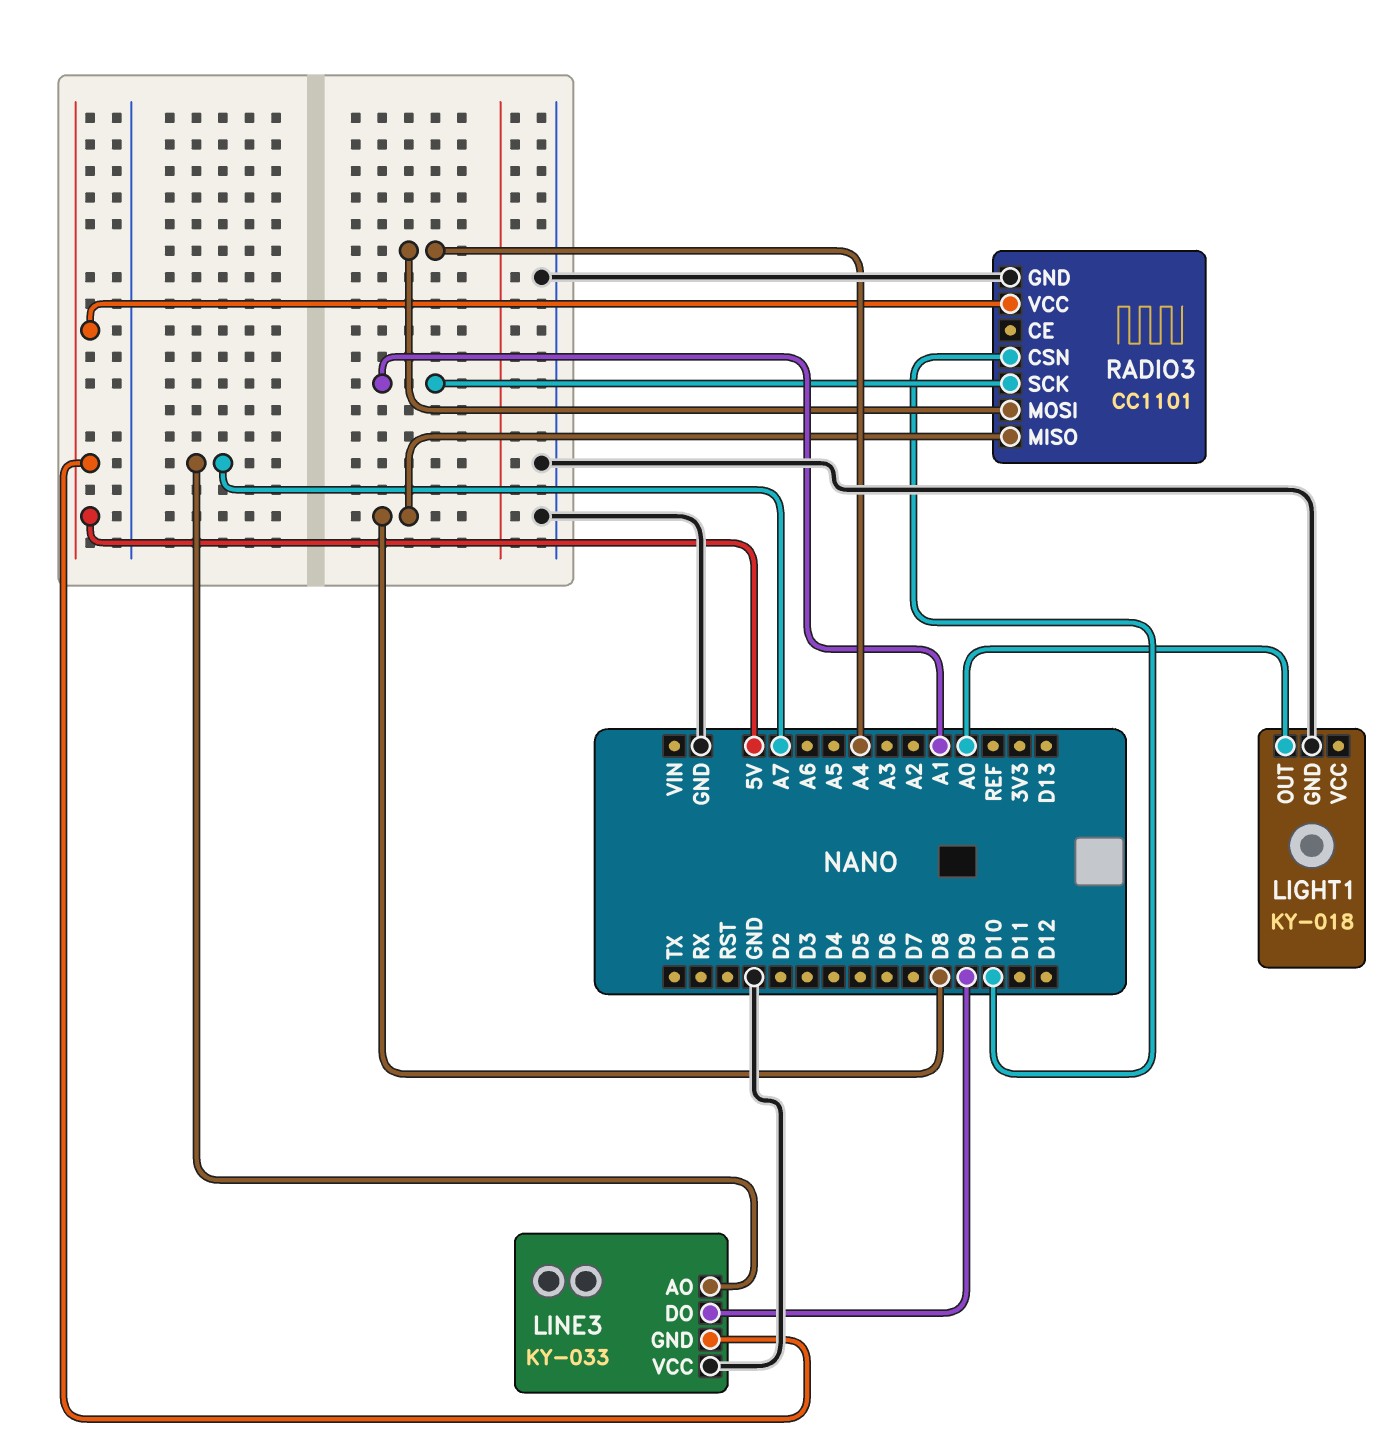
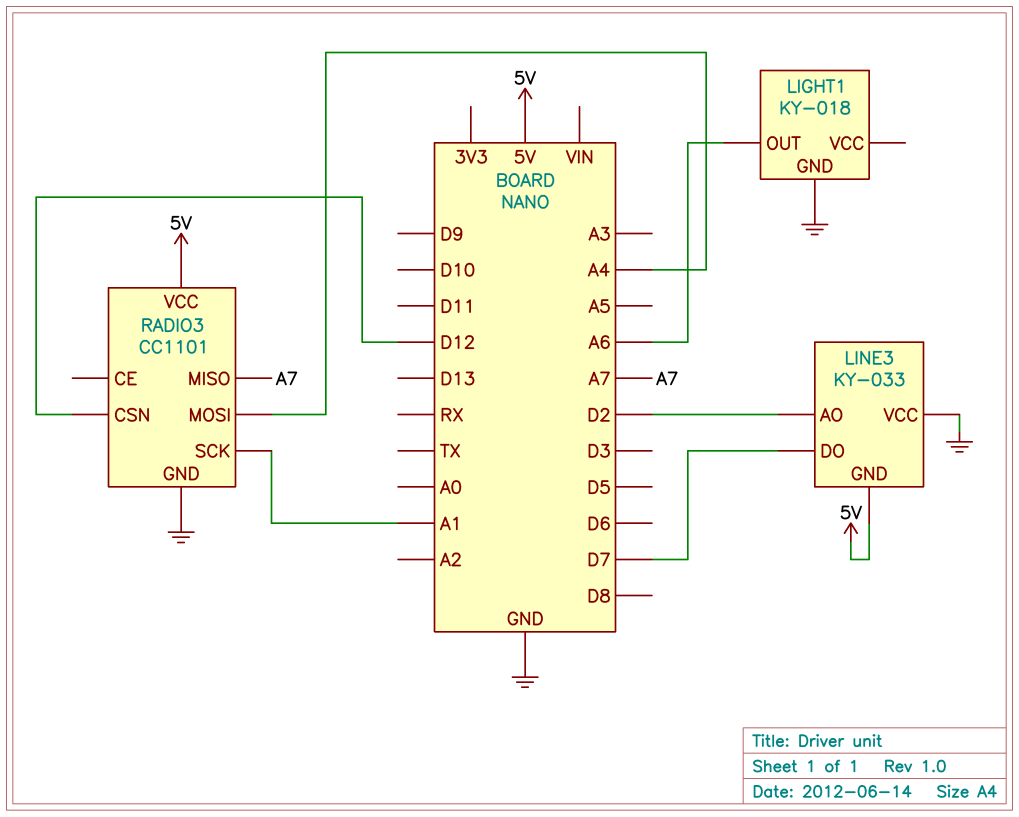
LIGHT1 pin OUT: A0 -> A6
LINE3 pin AO: A7 -> D2
LINE3 pin DO: D9 -> D7
RADIO3 pin CSN: D10 -> D12
RADIO3 pin MISO: D8 -> A7

